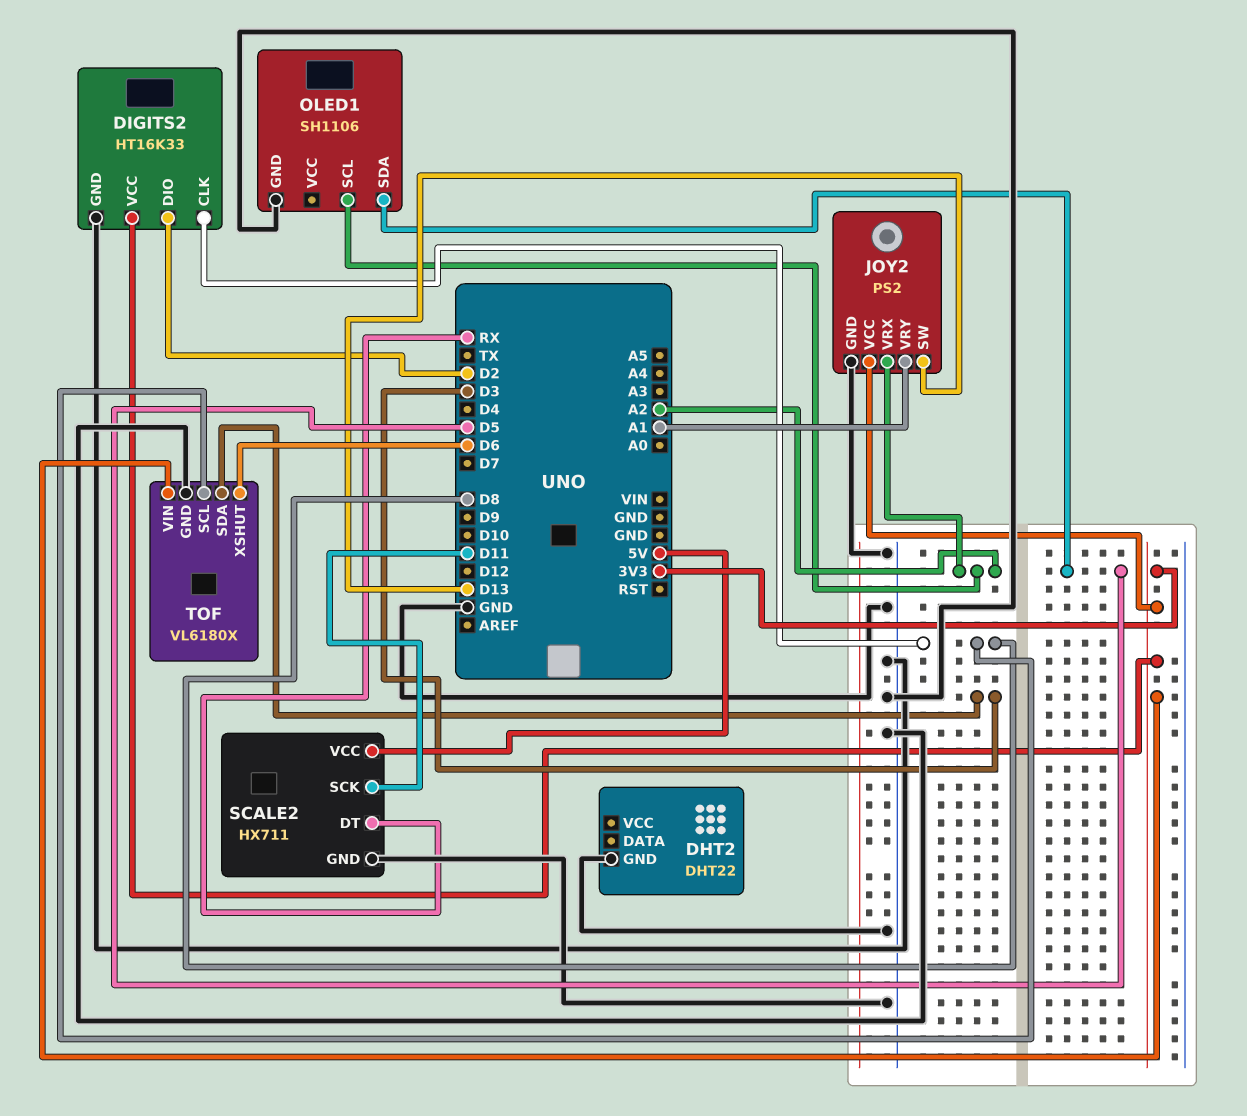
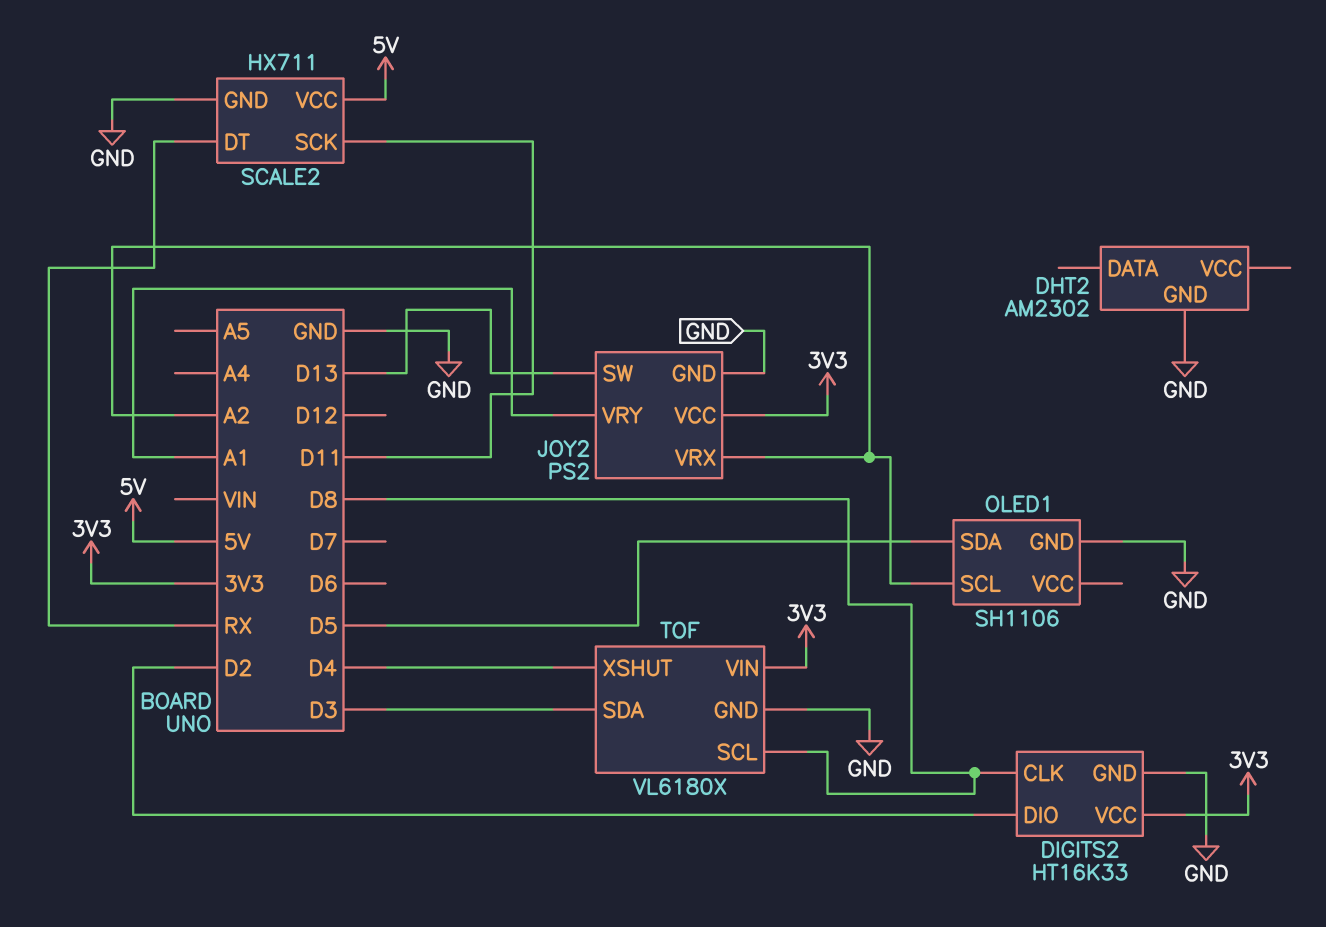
DHT2: DHT22 -> AM2302
TOF pin XSHUT: D6 -> D4

